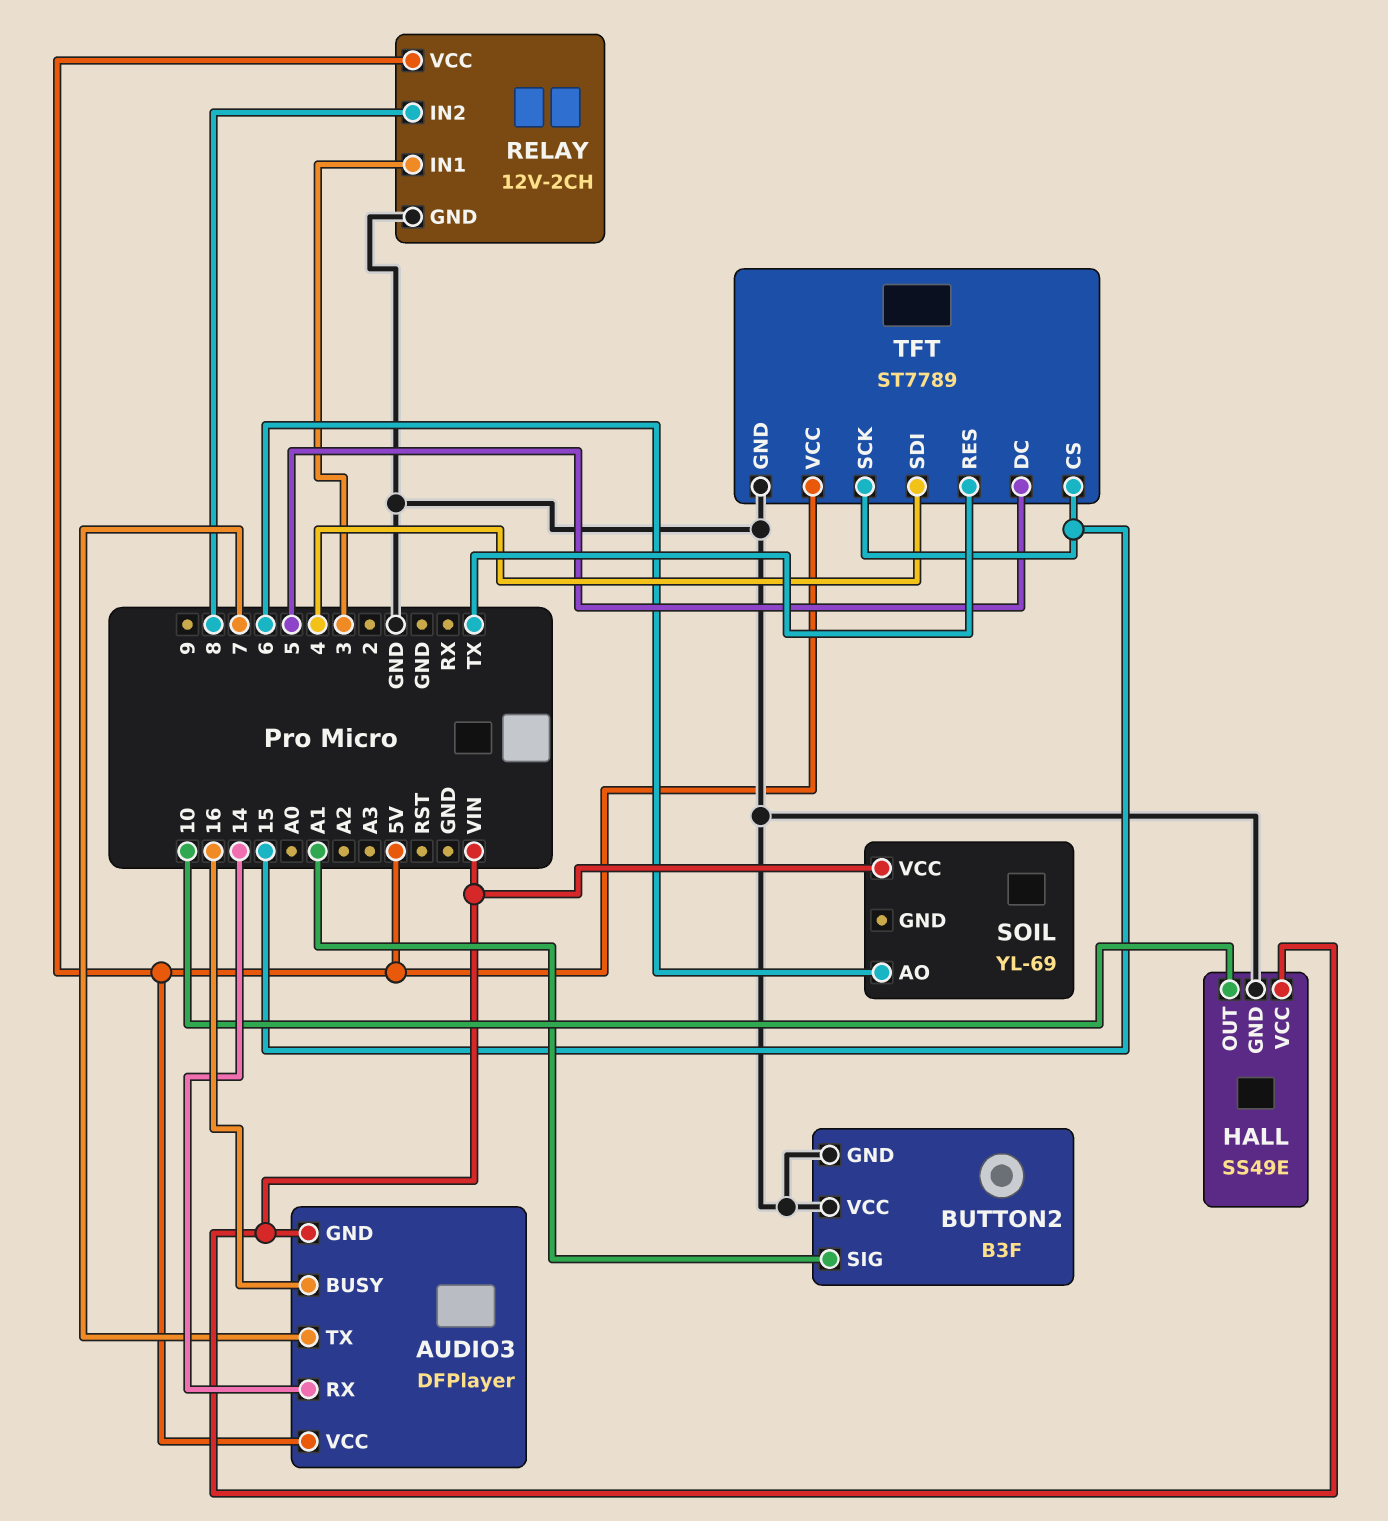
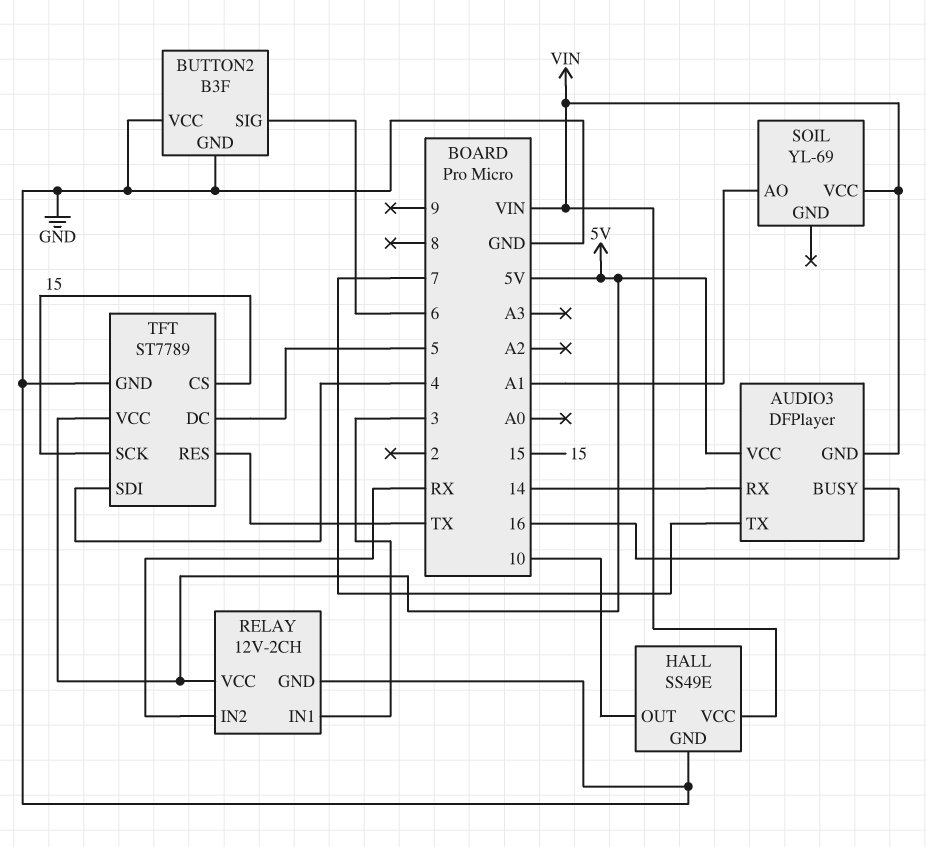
BUTTON2 pin SIG: A1 -> 6
RELAY pin IN2: 8 -> RX
SOIL pin AO: 6 -> A1

